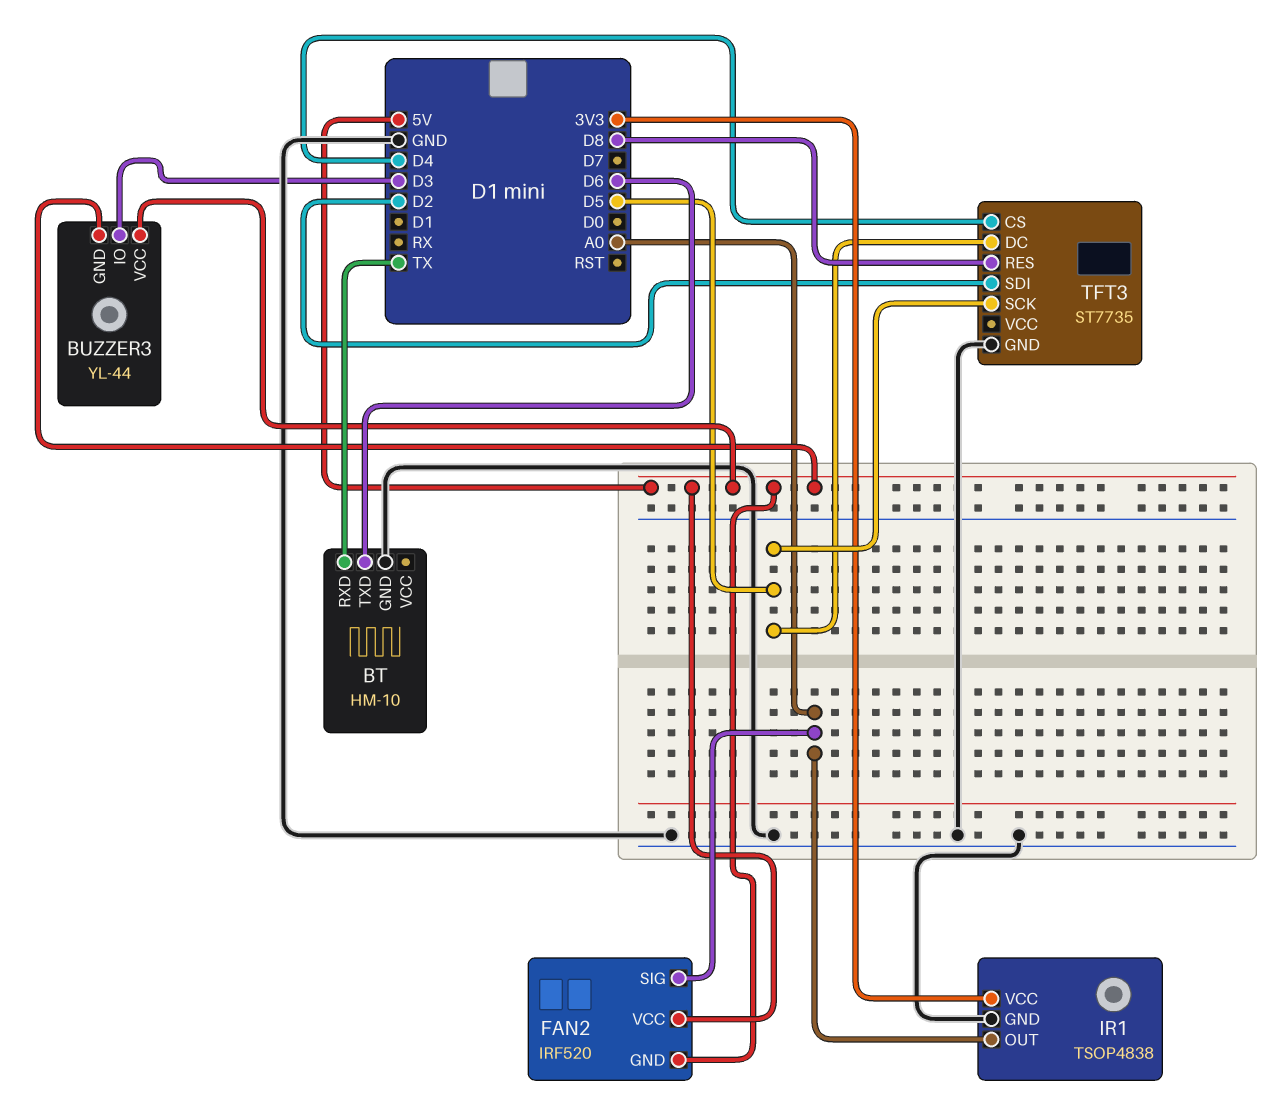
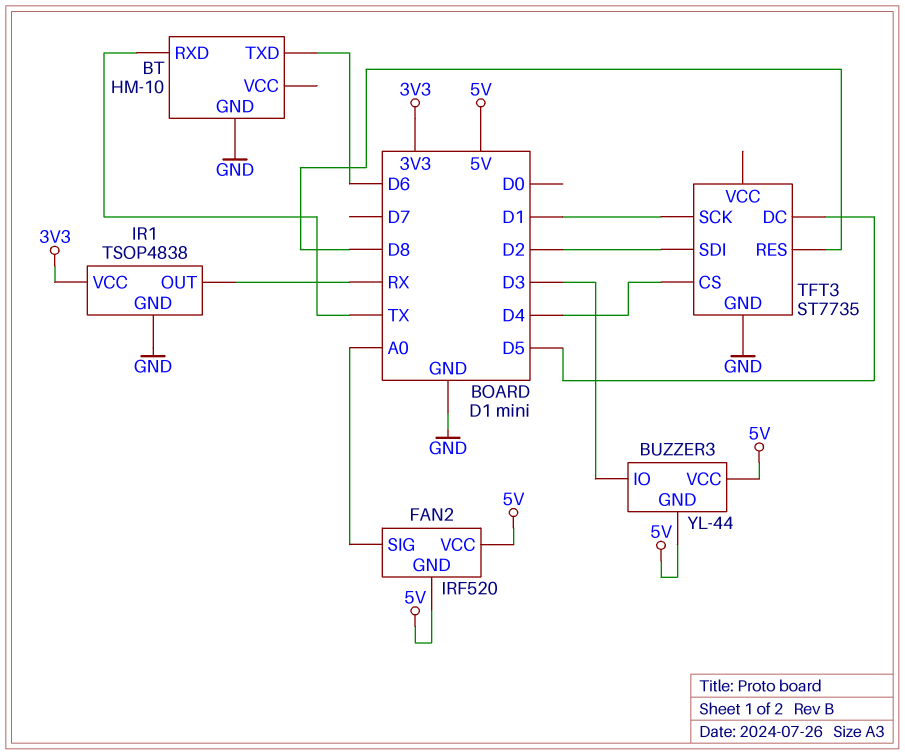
IR1 pin OUT: A0 -> RX
TFT3 pin SCK: D5 -> D1

